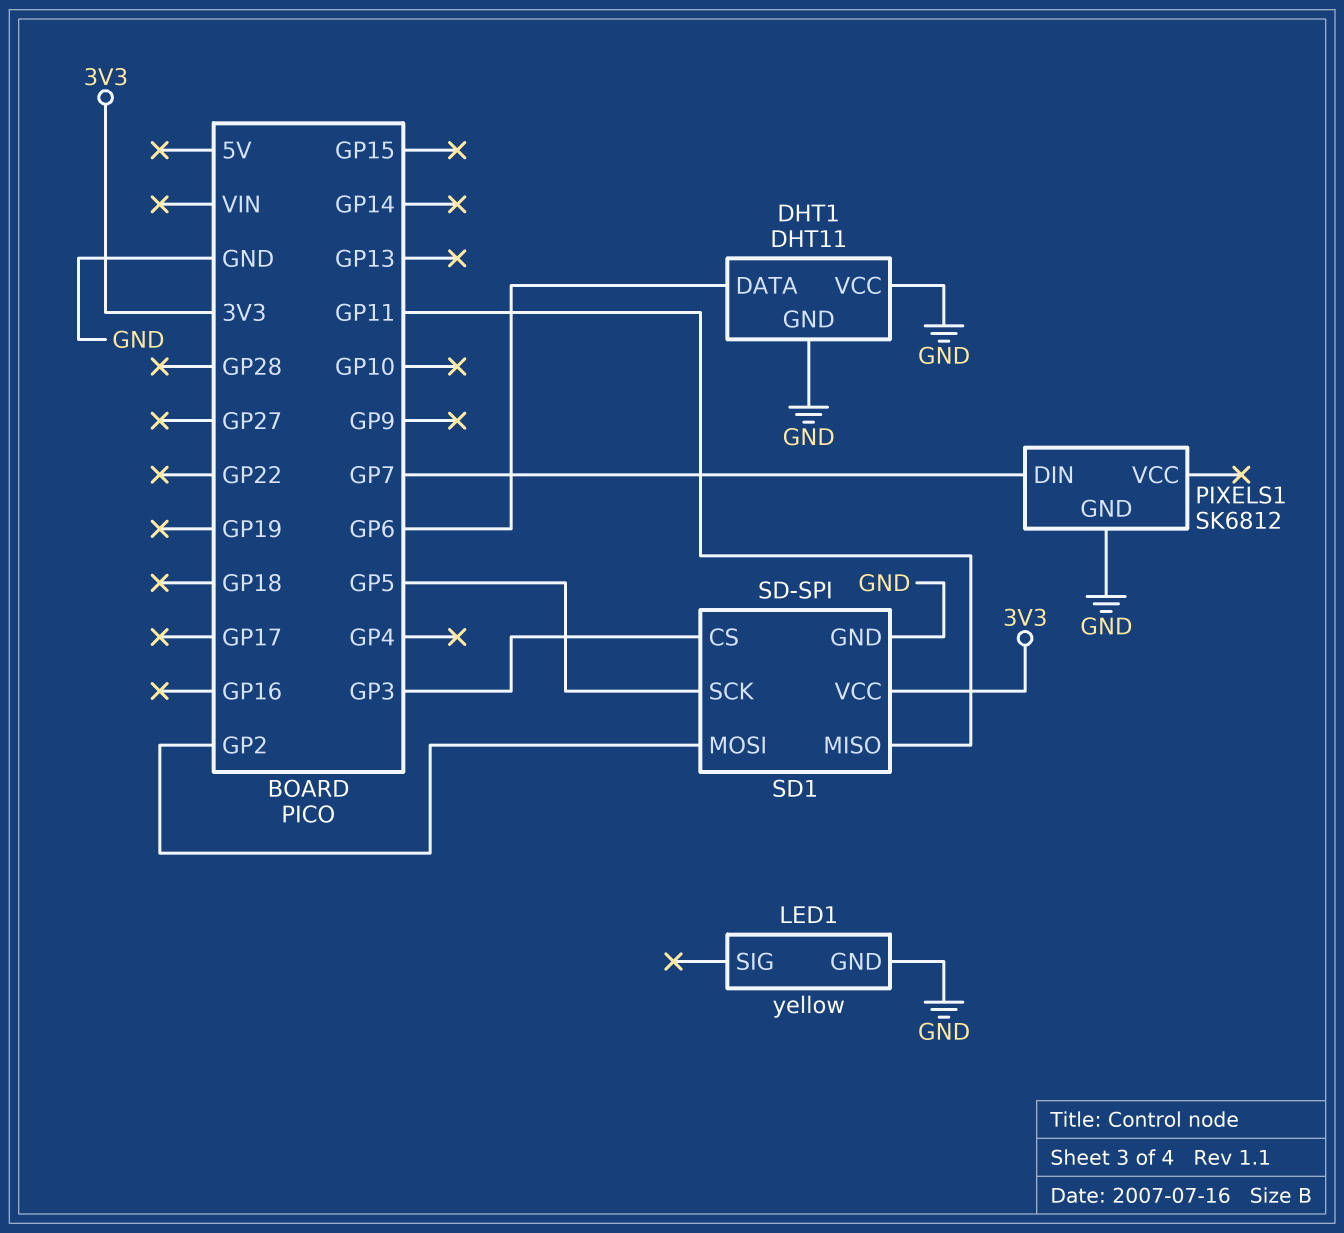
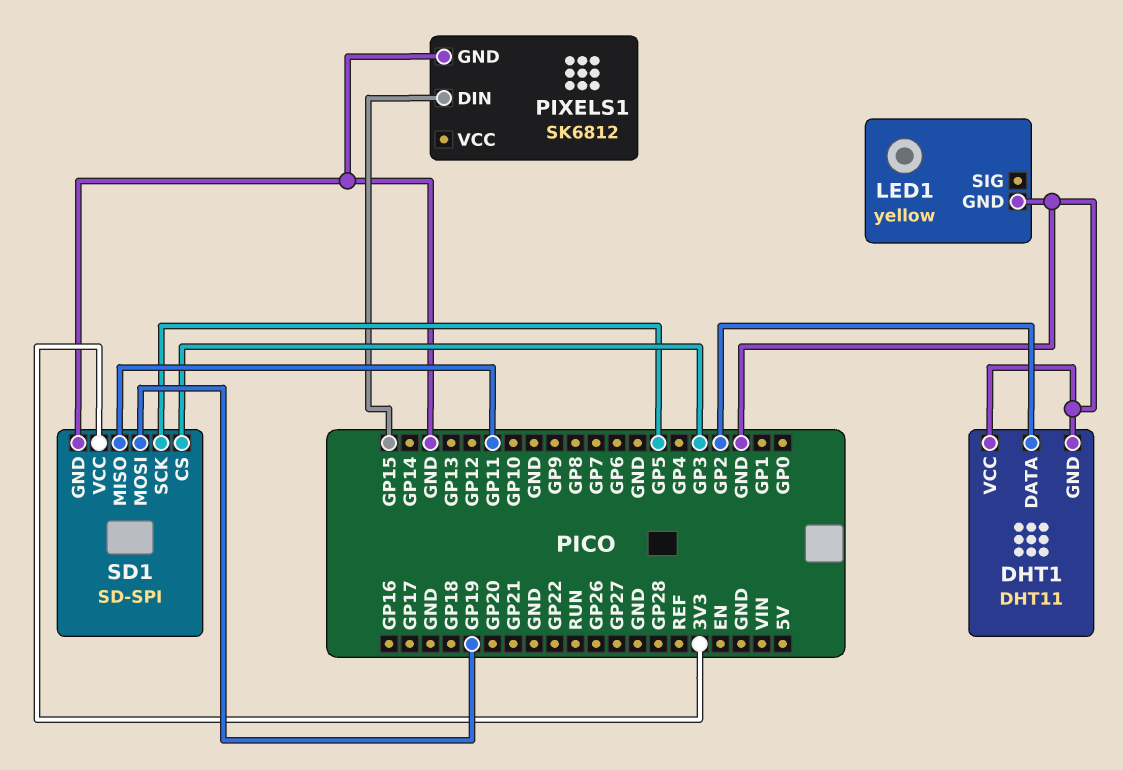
DHT1 pin DATA: GP6 -> GP2
PIXELS1 pin DIN: GP7 -> GP15
SD1 pin MOSI: GP2 -> GP19

